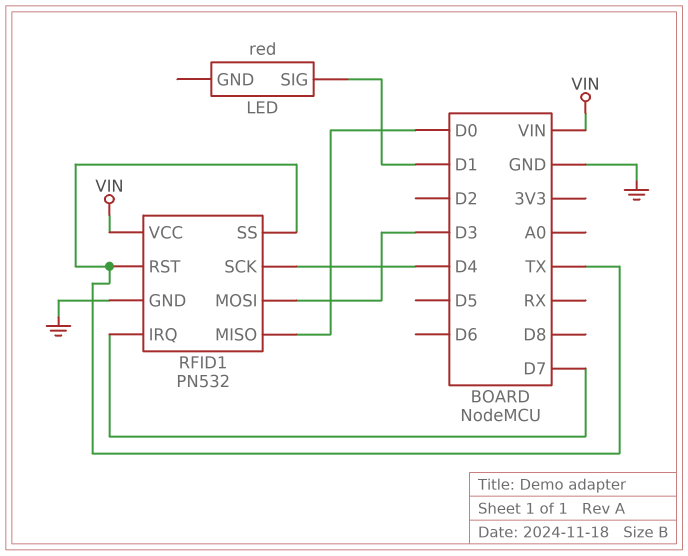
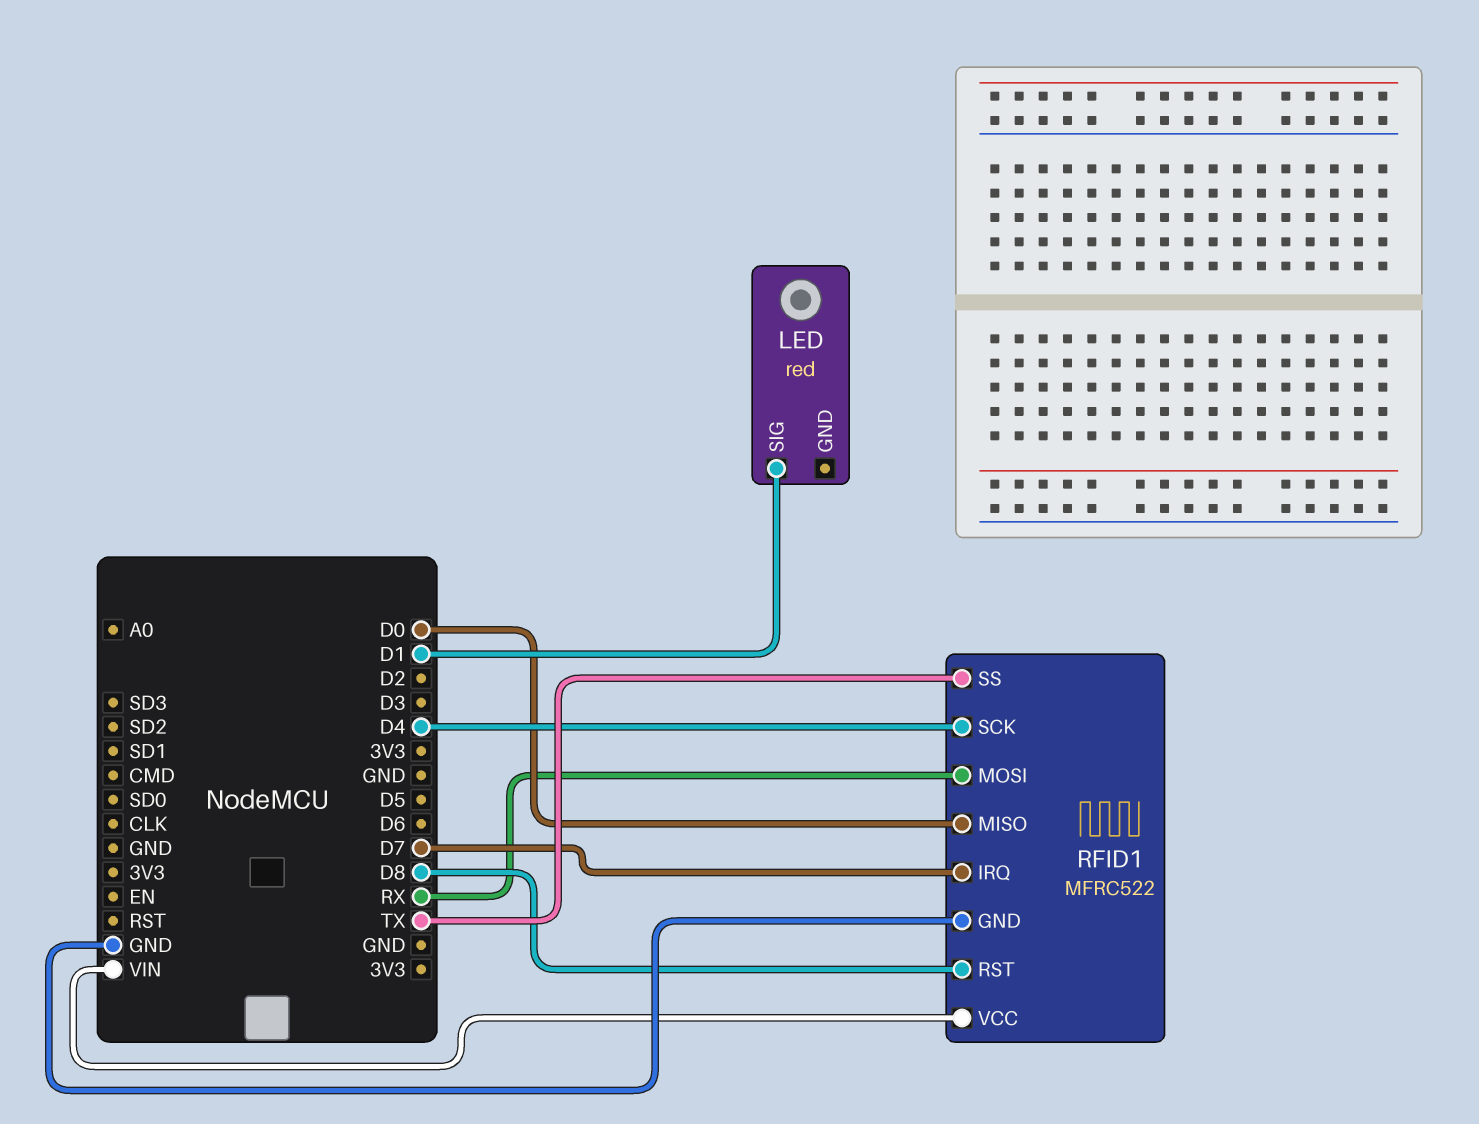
RFID1: PN532 -> MFRC522
RFID1 pin MOSI: D3 -> RX
RFID1 pin RST: TX -> D8

